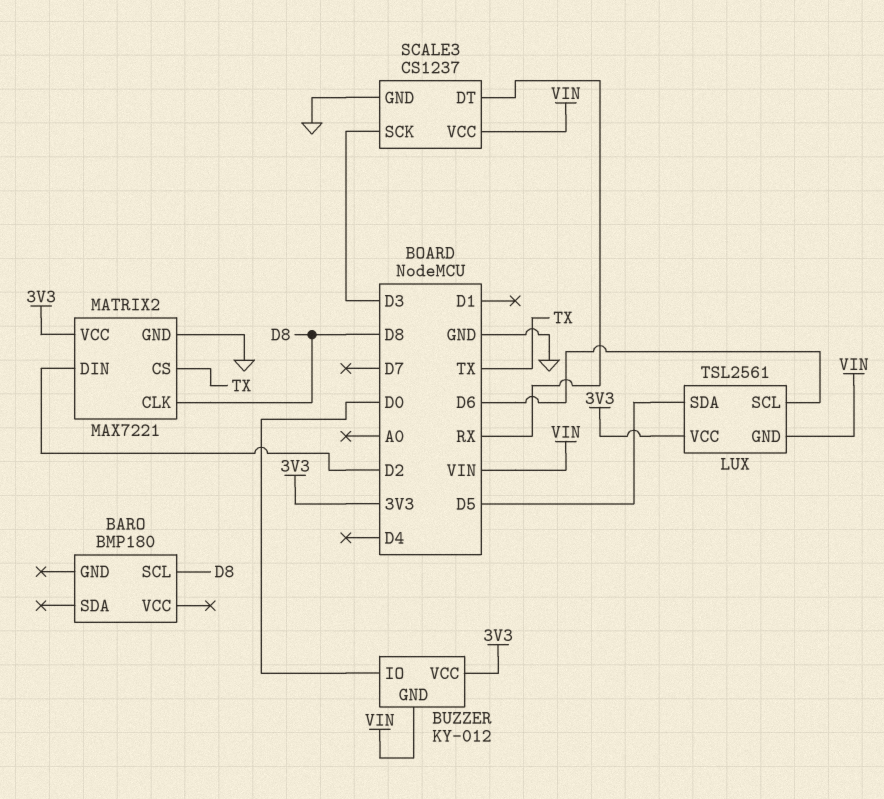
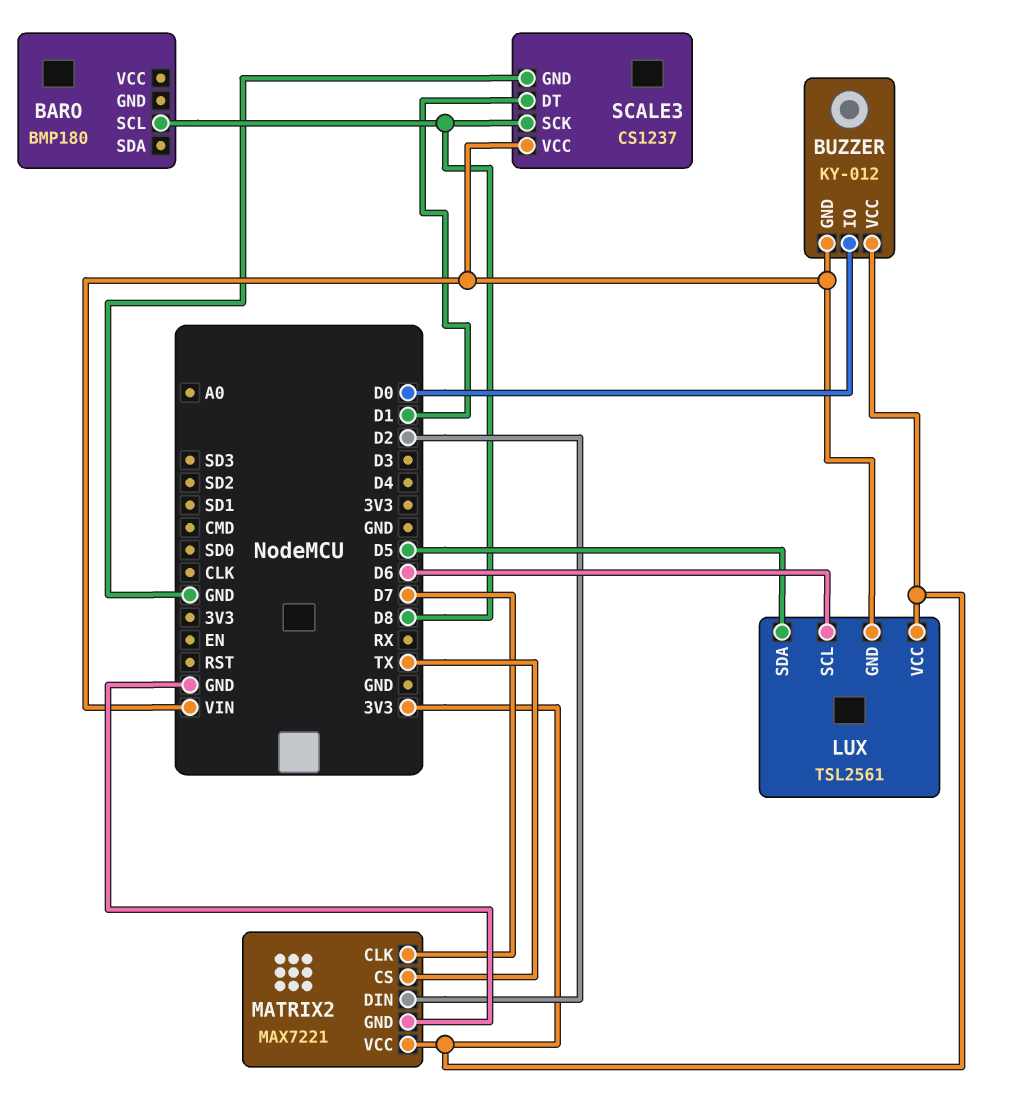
MATRIX2 pin CLK: D8 -> D7
SCALE3 pin DT: RX -> D1
SCALE3 pin SCK: D3 -> D8

